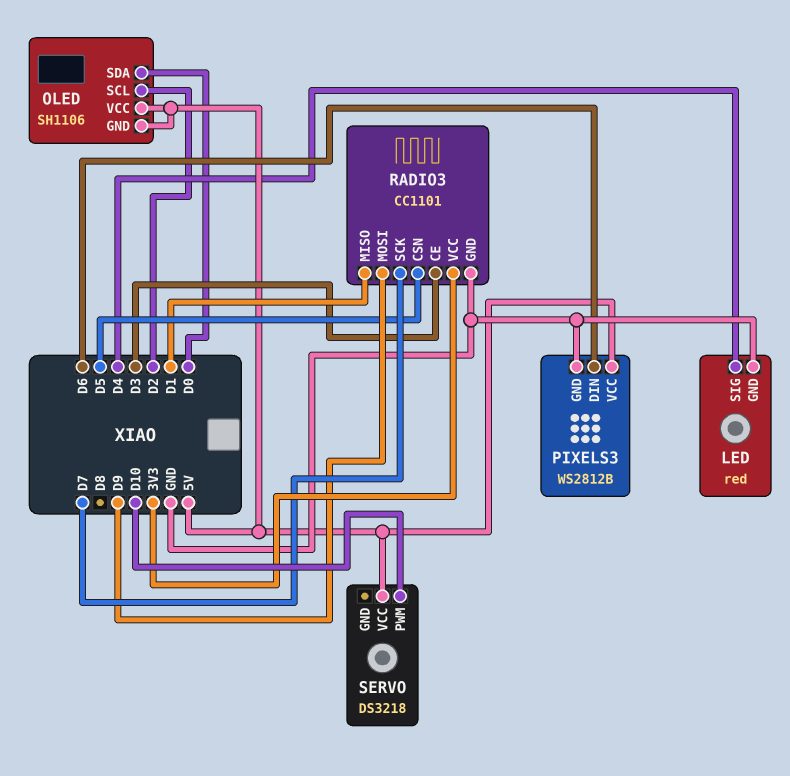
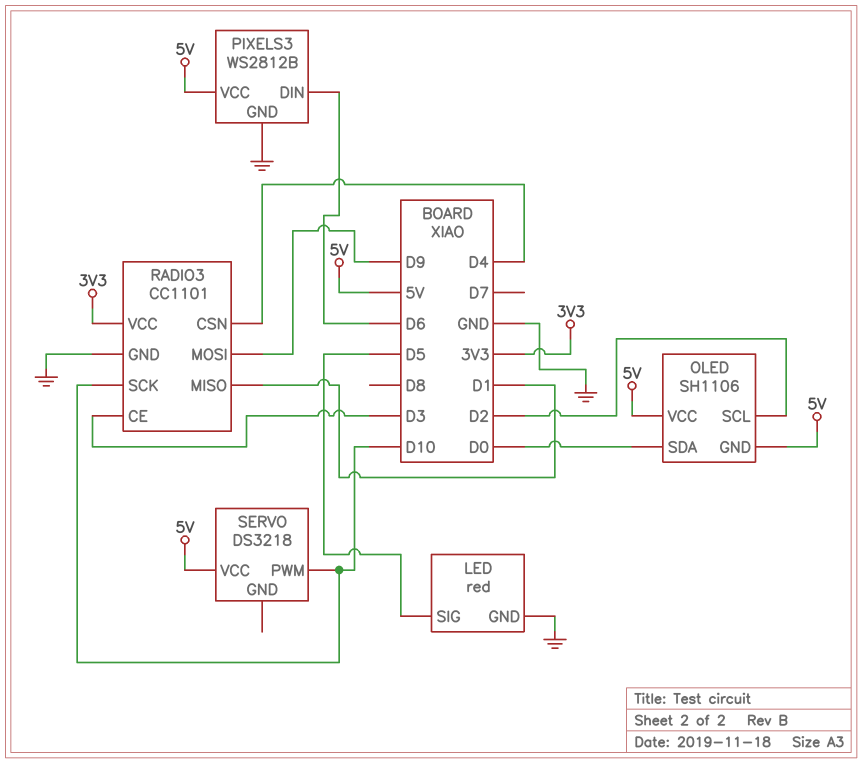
LED pin SIG: D4 -> D5
RADIO3 pin CSN: D5 -> D4
RADIO3 pin SCK: D7 -> D10

